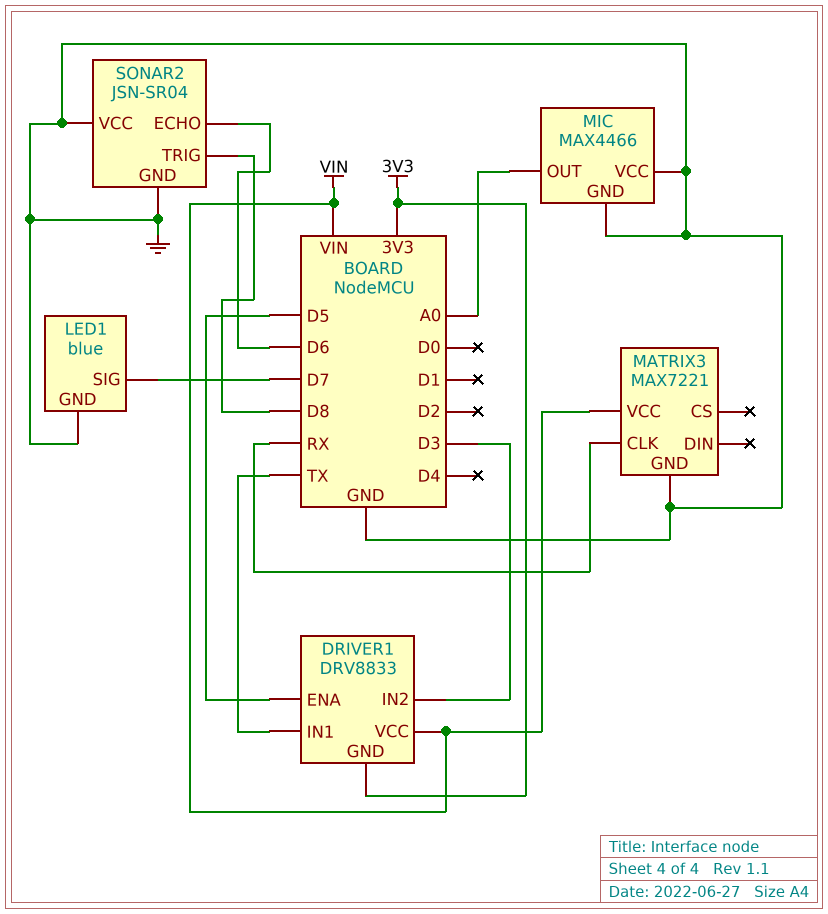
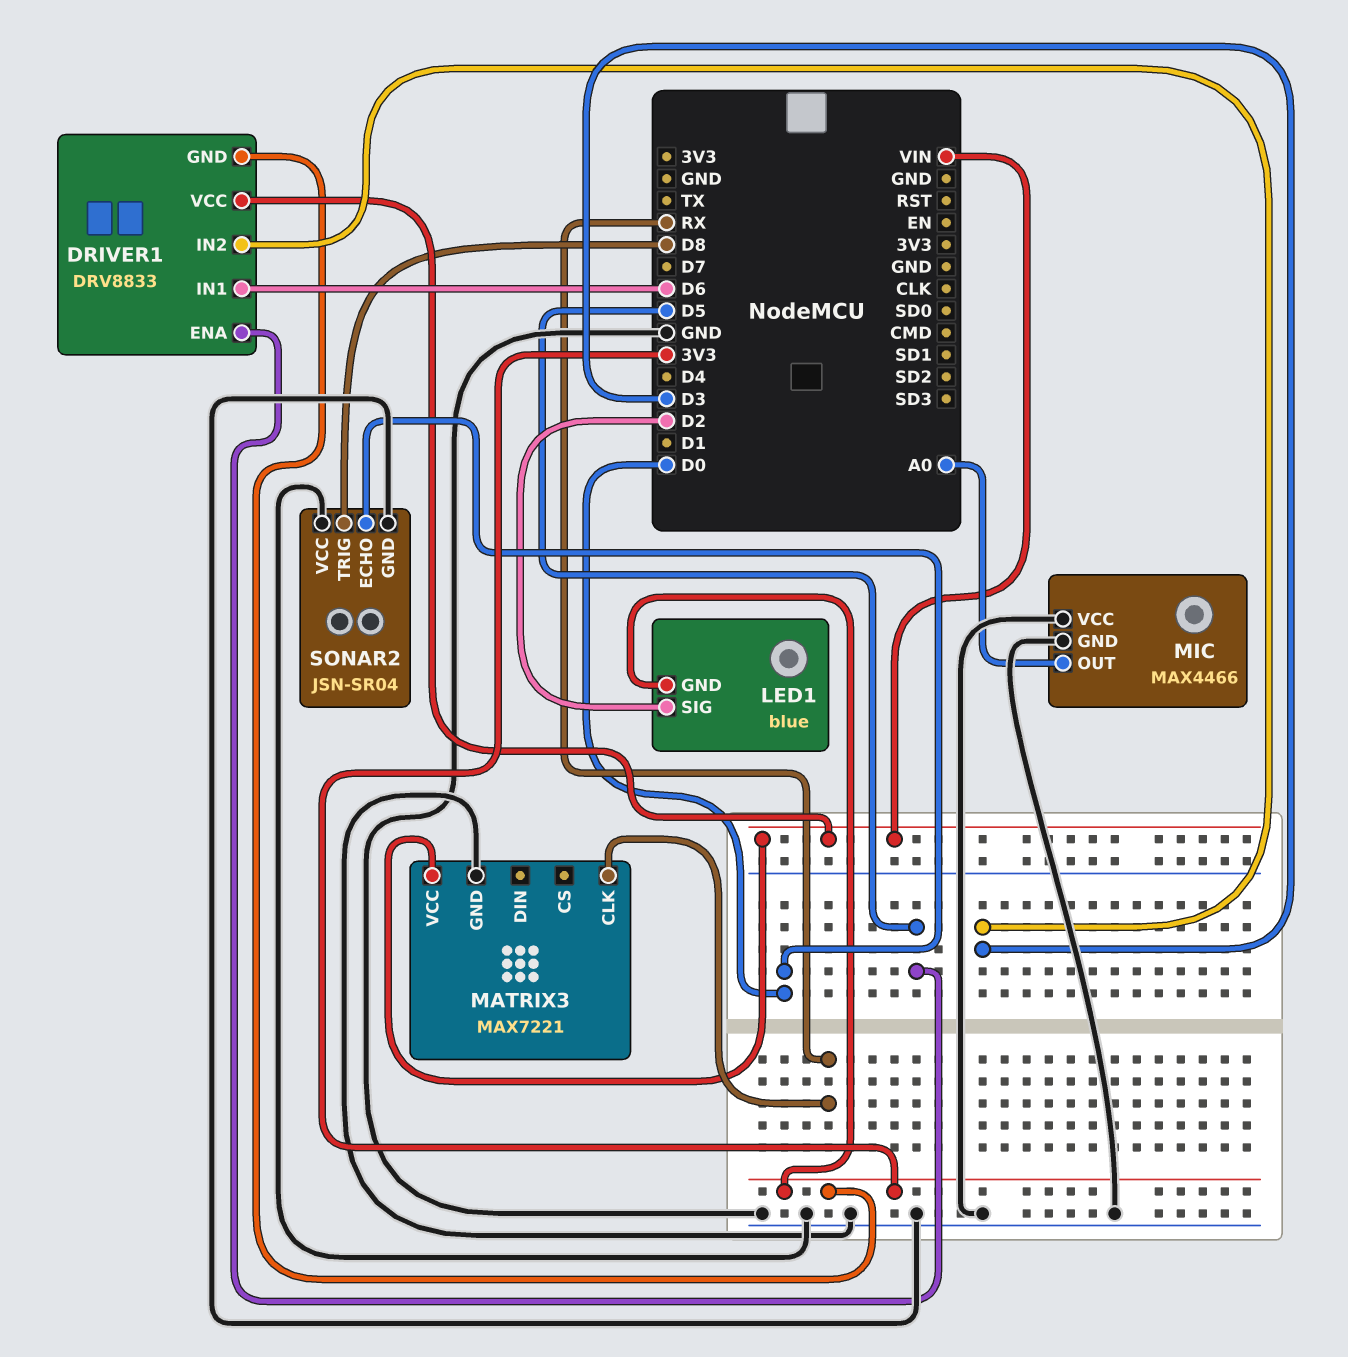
DRIVER1 pin IN1: TX -> D6
LED1 pin GND: GND -> 3V3
LED1 pin SIG: D7 -> D2
SONAR2 pin ECHO: D6 -> D0

